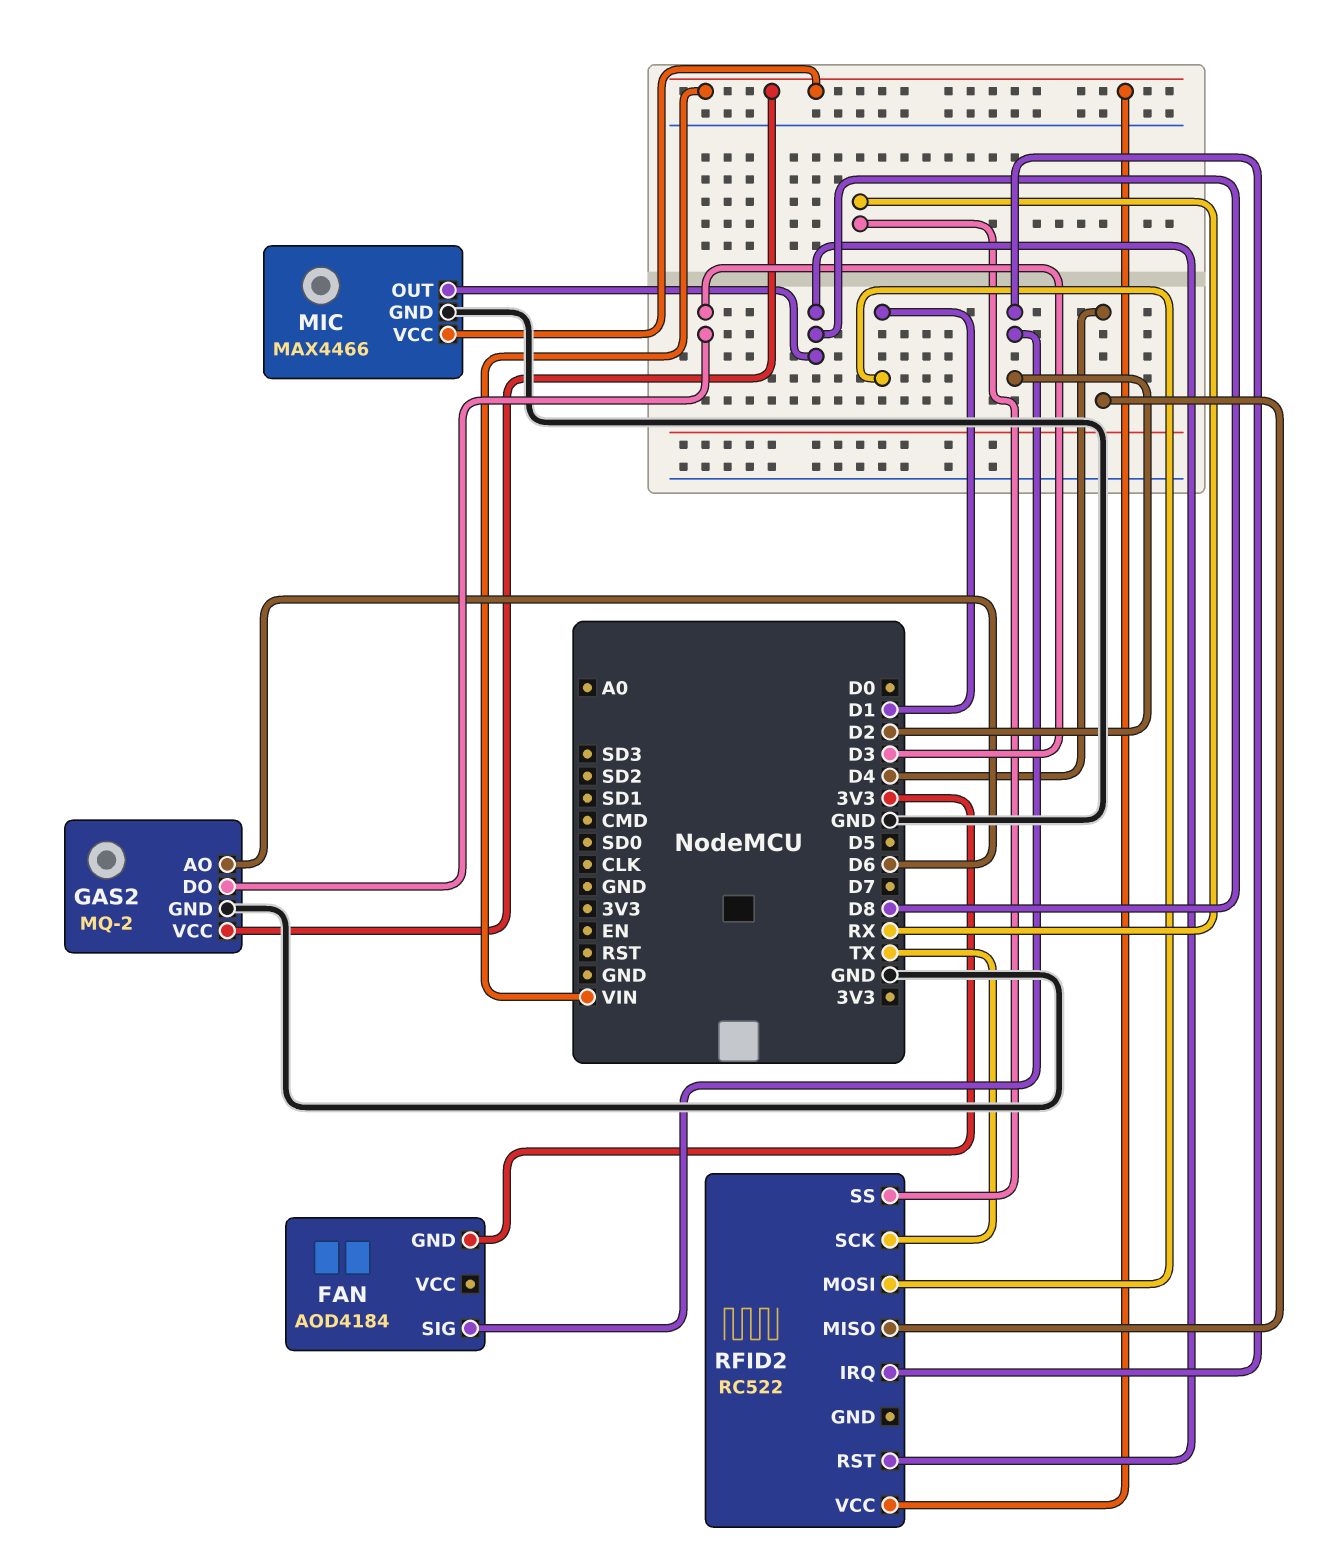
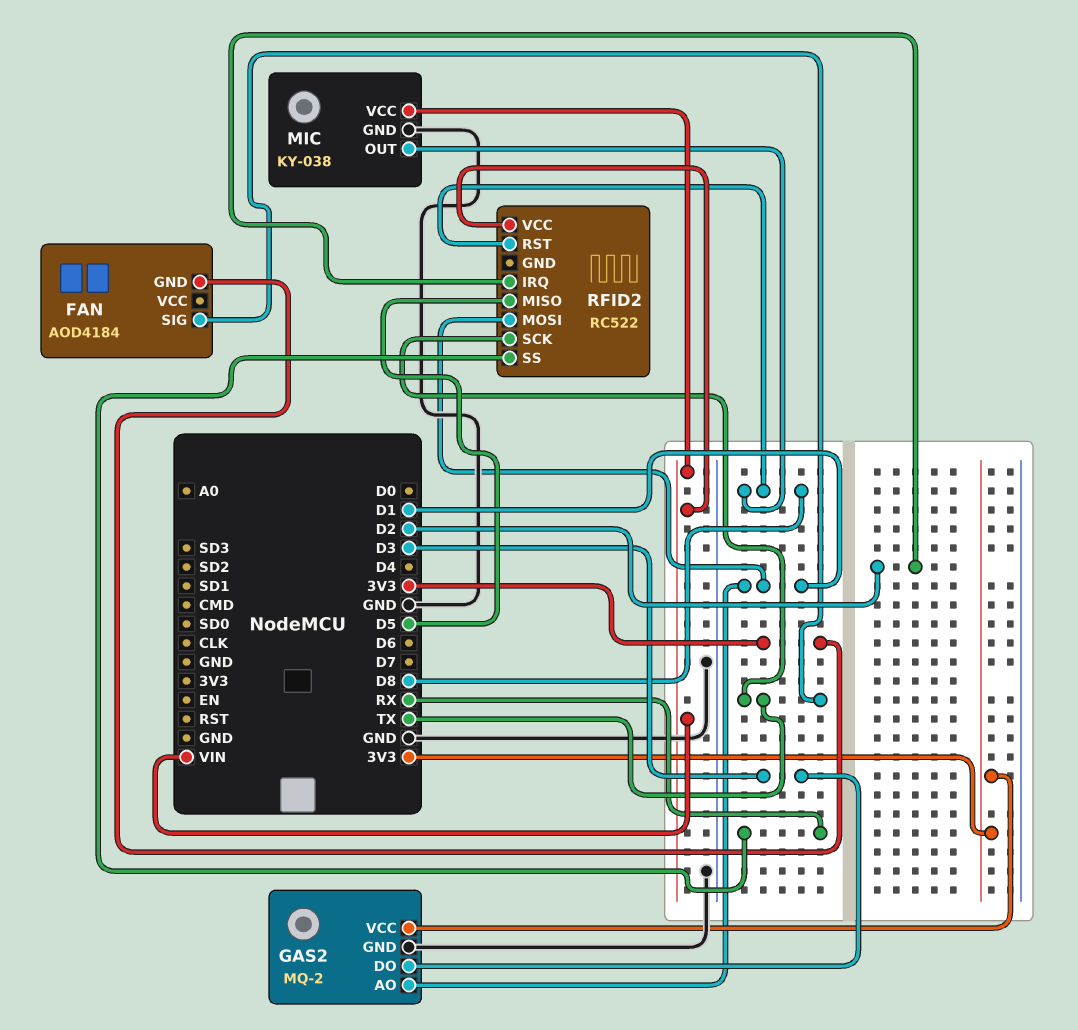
FAN pin SIG: D2 -> TX
GAS2 pin AO: D6 -> D1
GAS2 pin VCC: VIN -> 3V3
MIC: MAX4466 -> KY-038
RFID2 pin MISO: D4 -> D5

